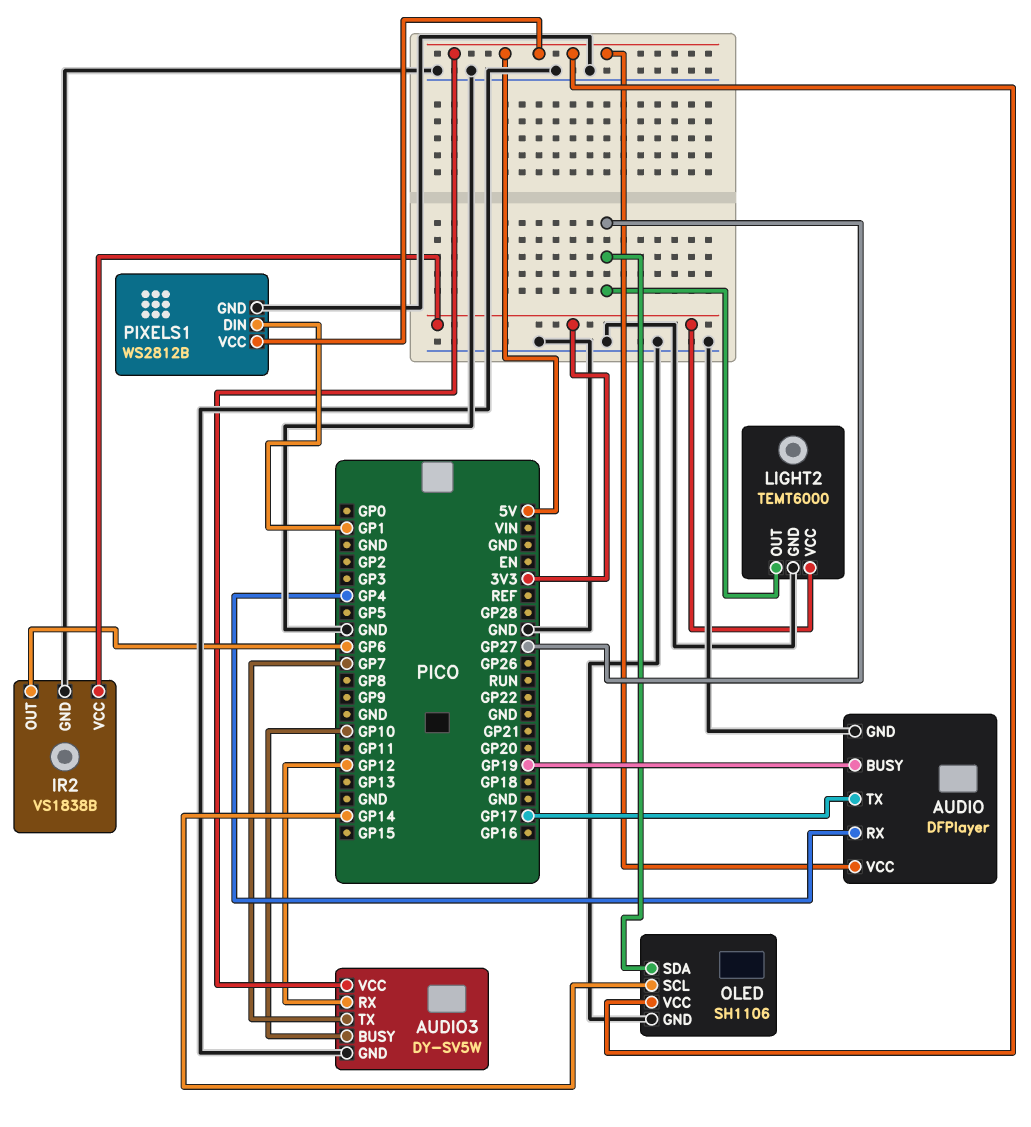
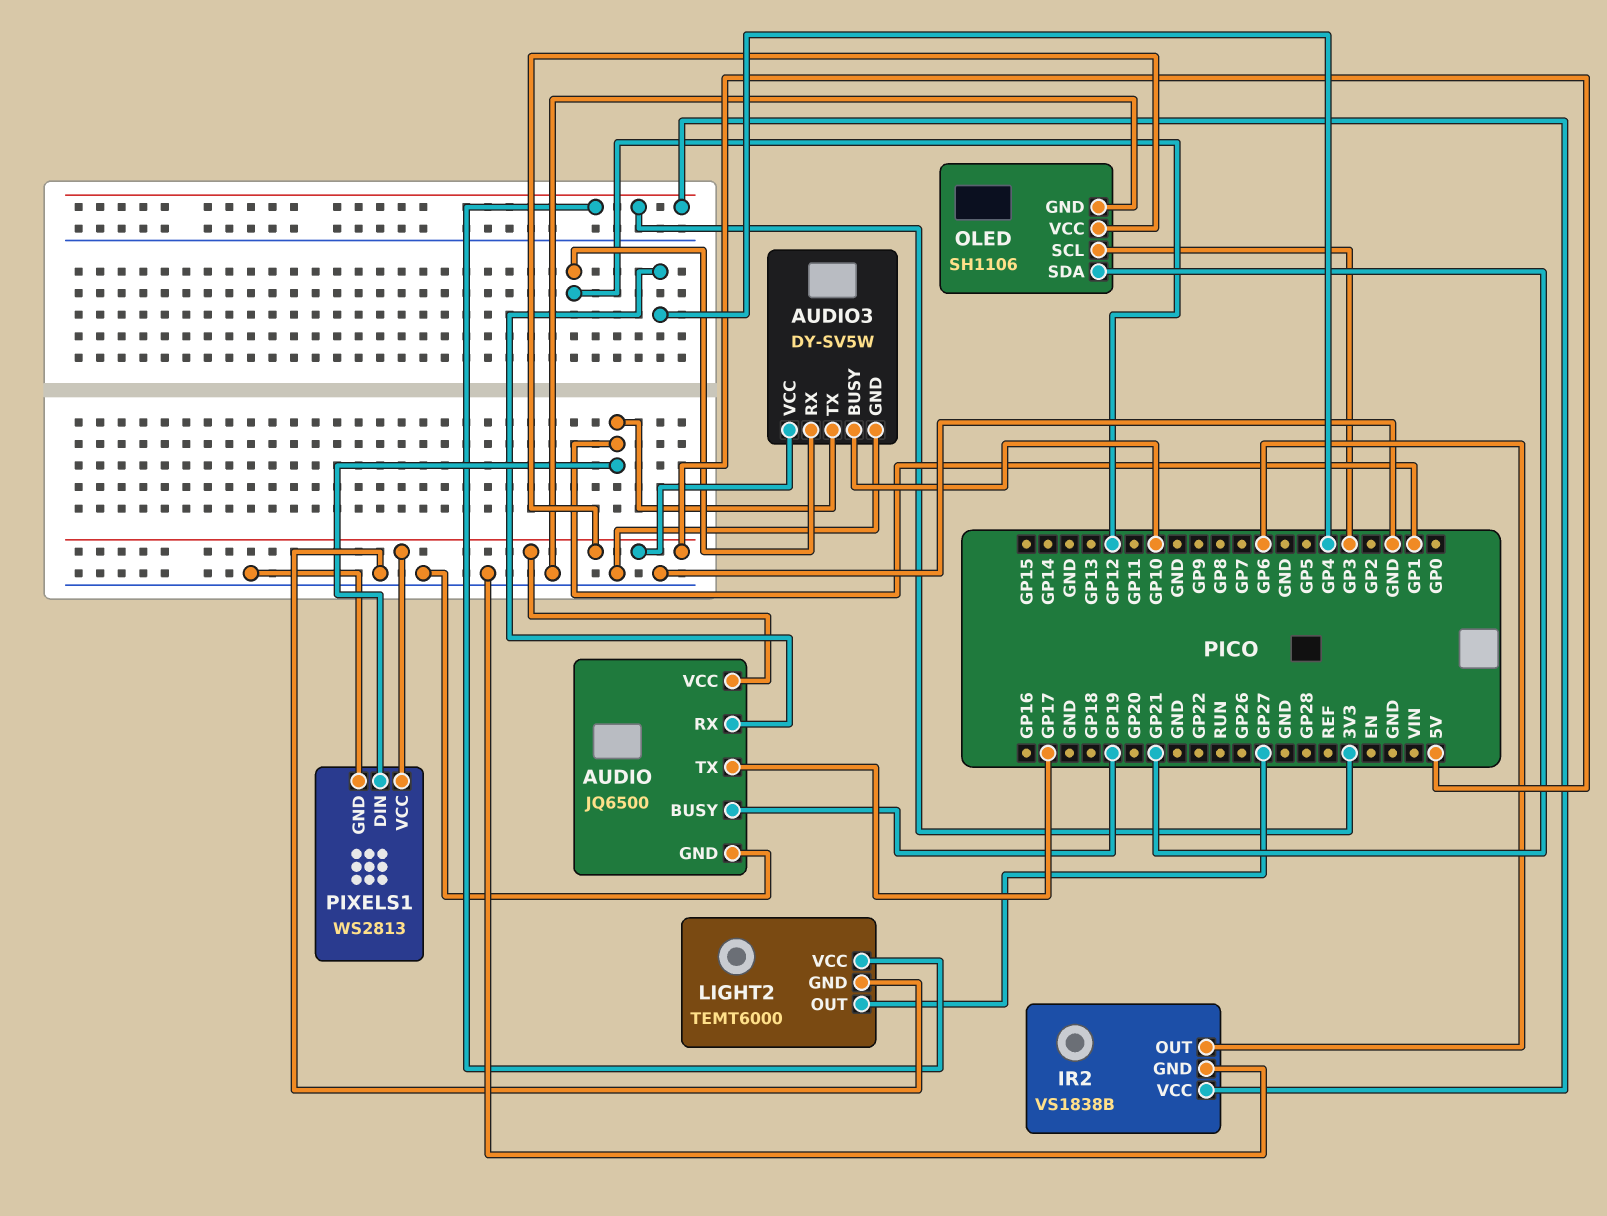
AUDIO: DFPlayer -> JQ6500
AUDIO3 pin TX: GP7 -> GP1
OLED pin SCL: GP14 -> GP3
OLED pin SDA: GP27 -> GP21
PIXELS1: WS2812B -> WS2813

